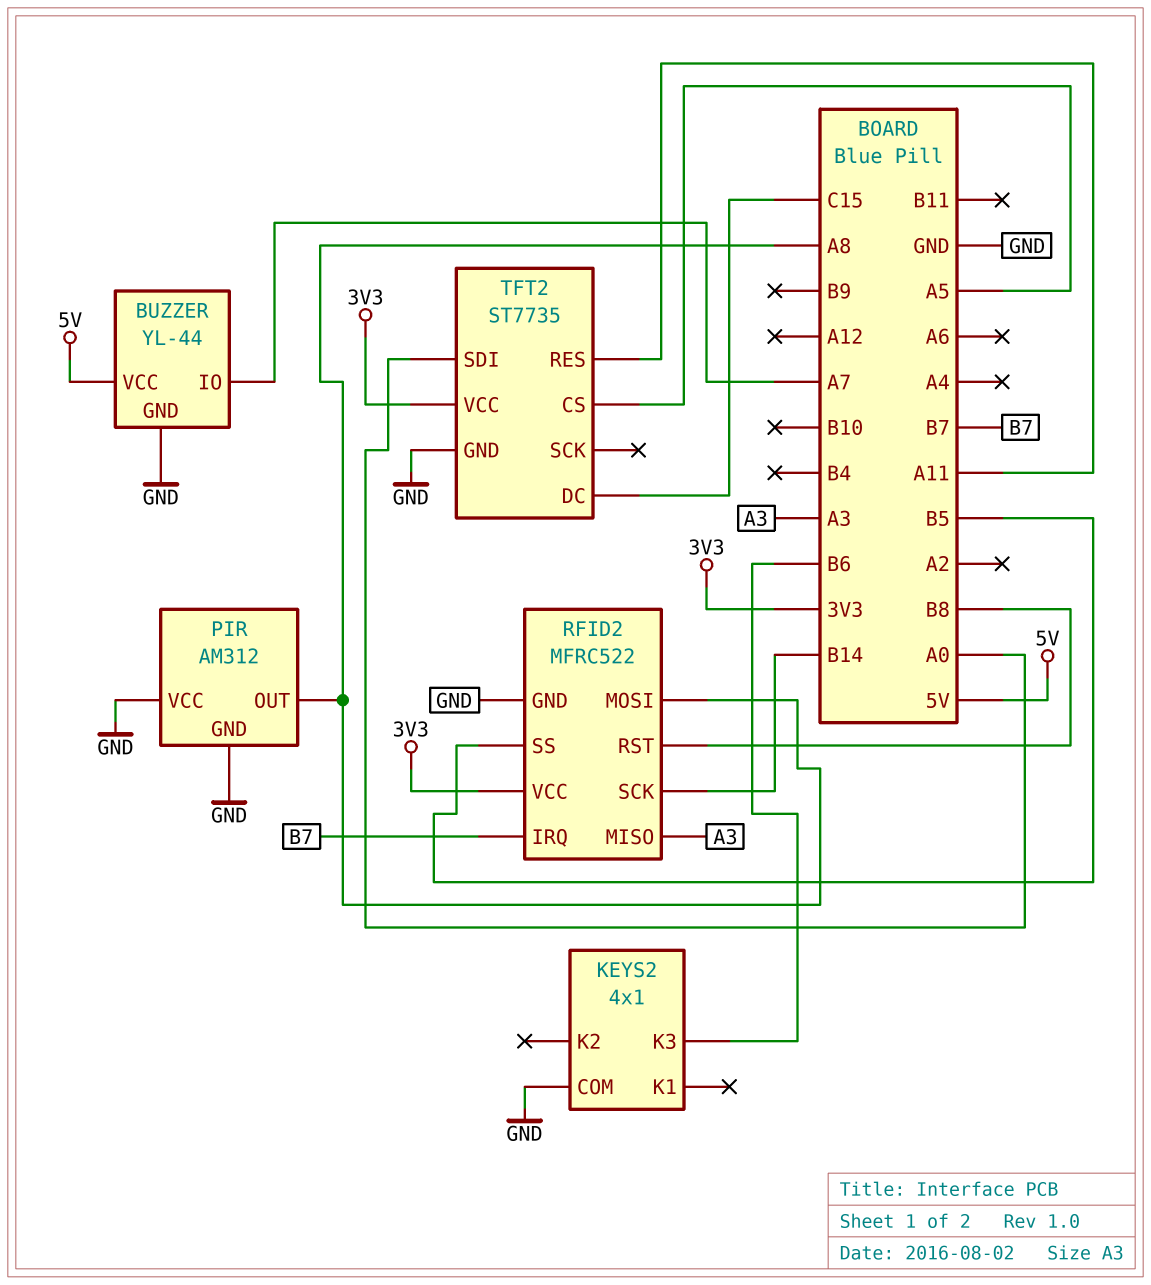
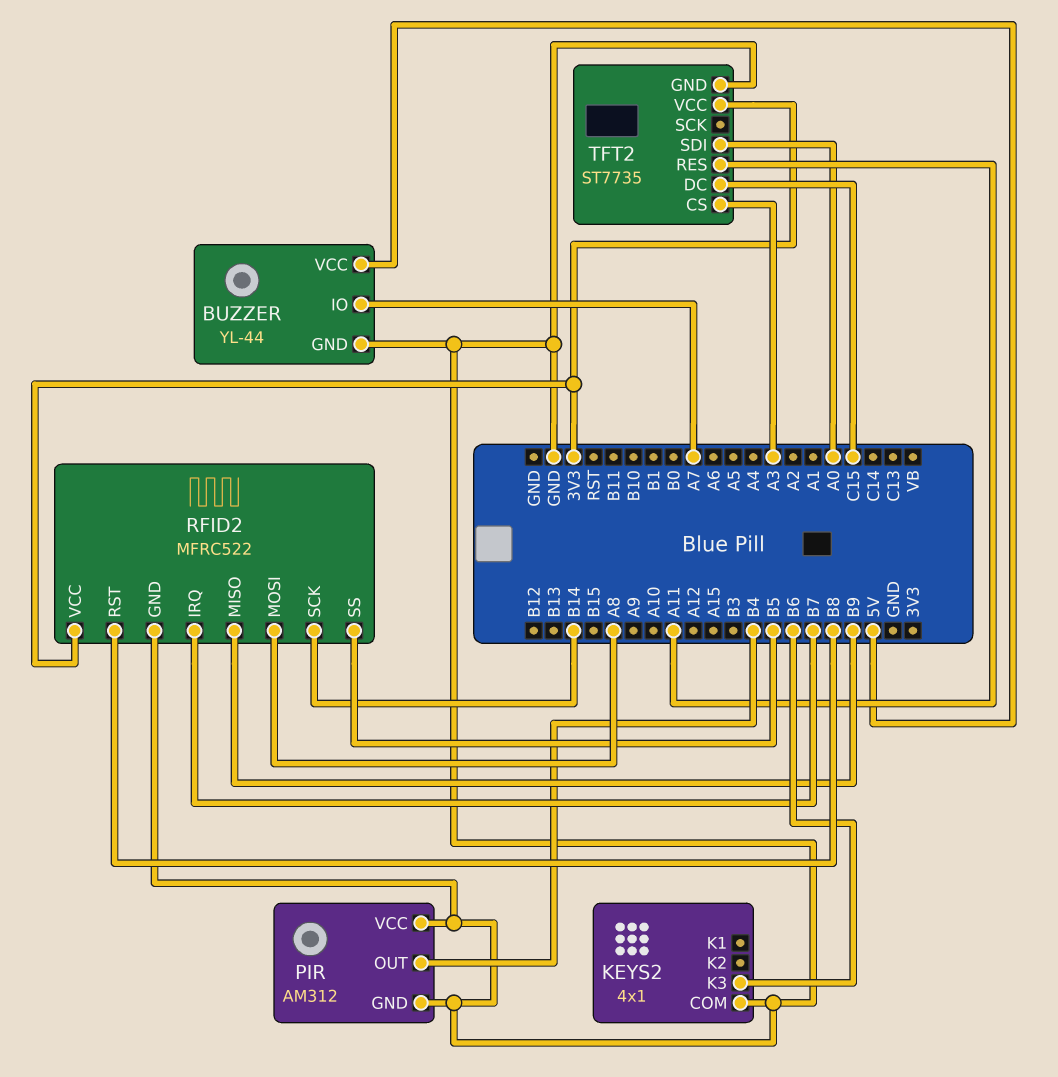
PIR pin OUT: A8 -> B4
RFID2 pin MISO: A3 -> B9
TFT2 pin CS: A5 -> A3

